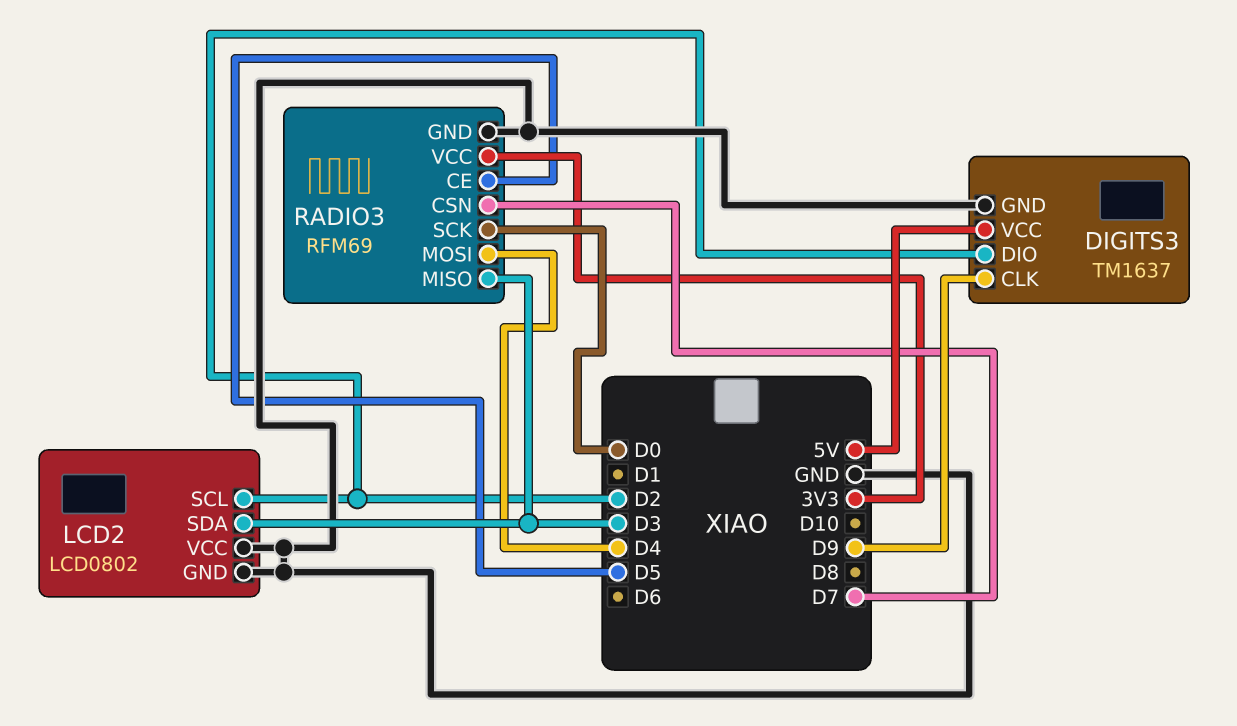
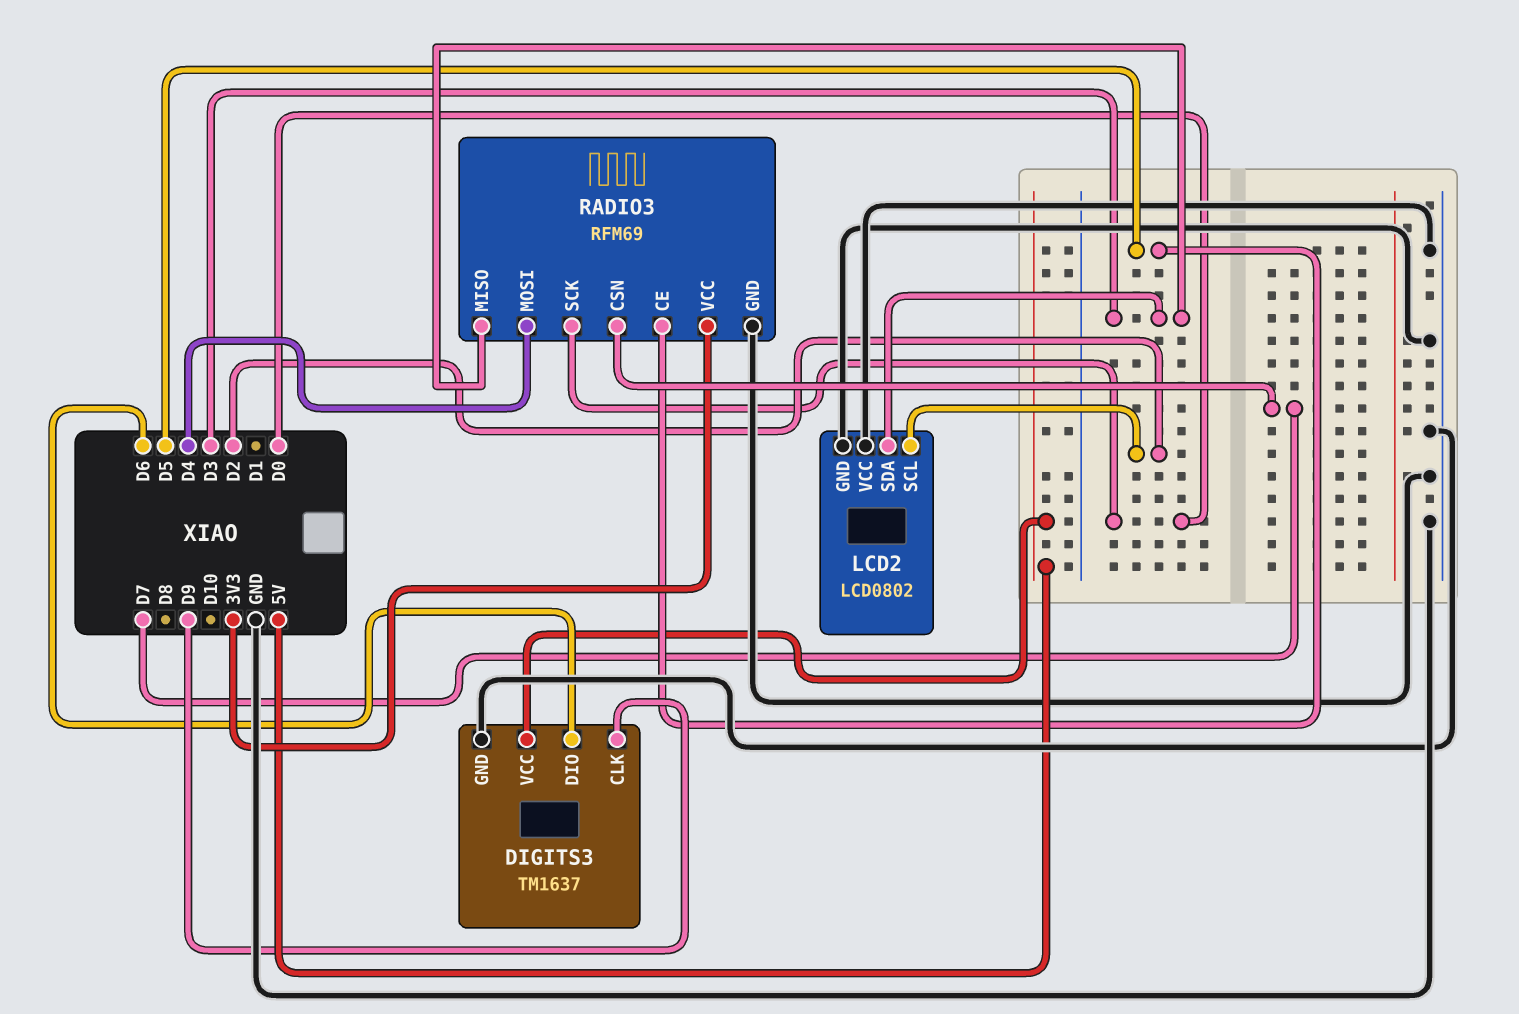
DIGITS3 pin DIO: D2 -> D6

